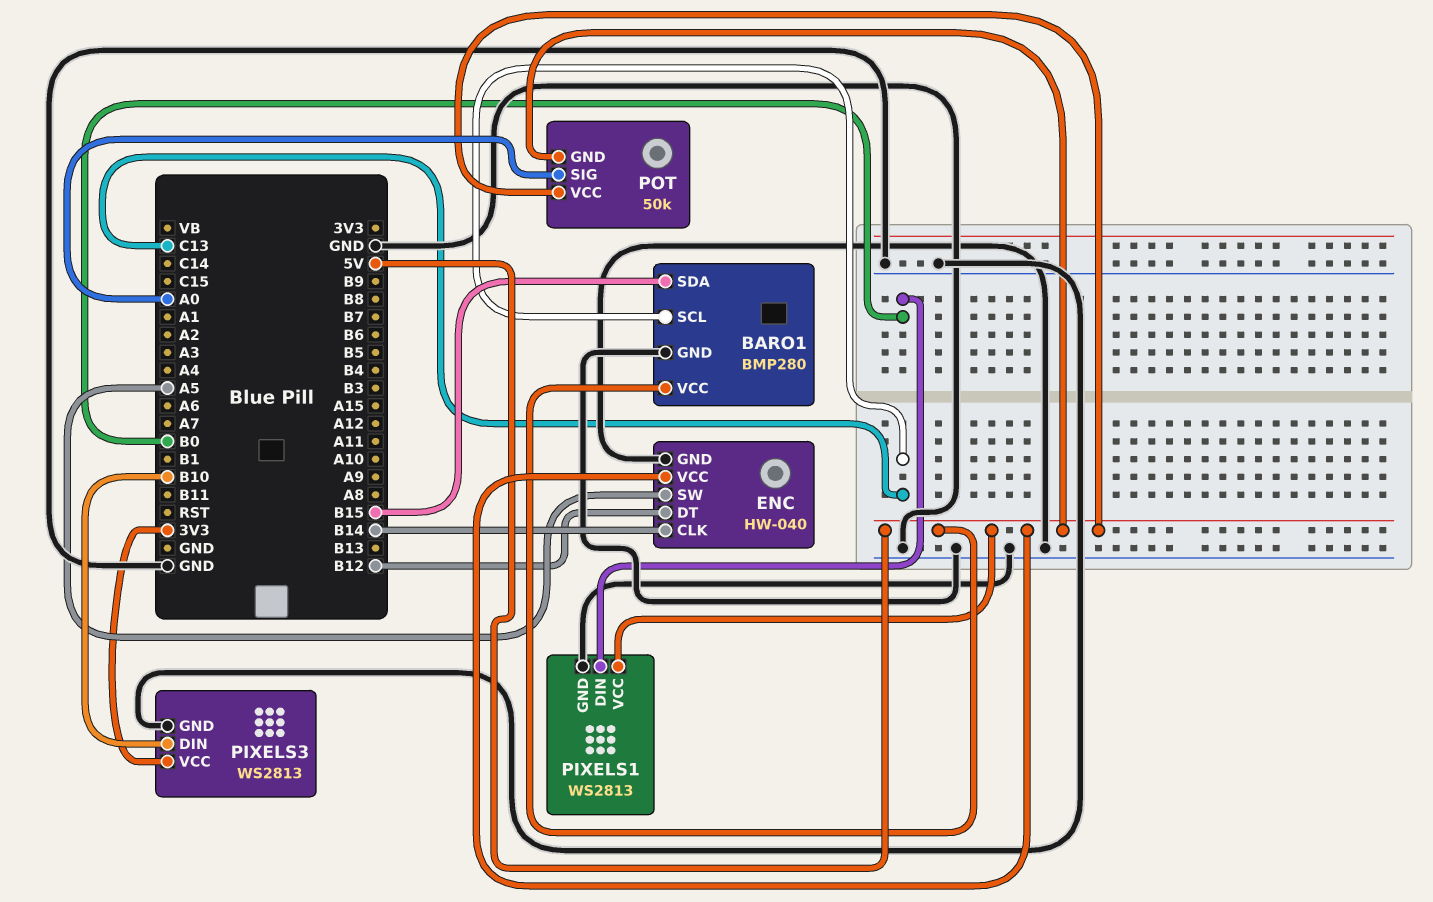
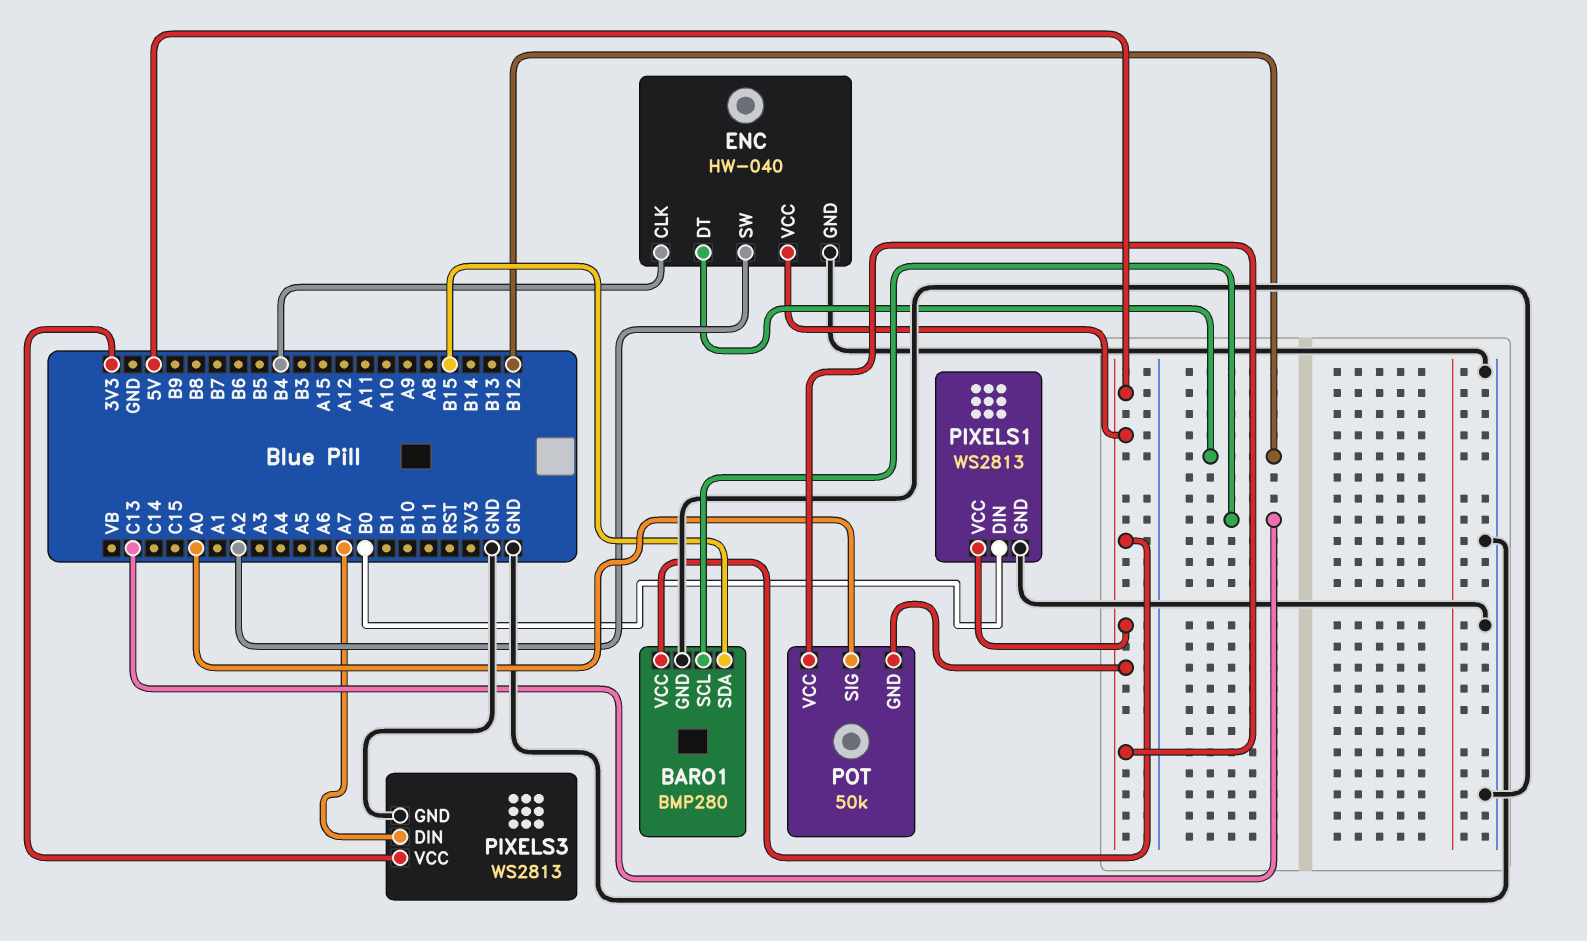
ENC pin CLK: B14 -> B4
ENC pin SW: A5 -> A2
PIXELS3 pin DIN: B10 -> A7

